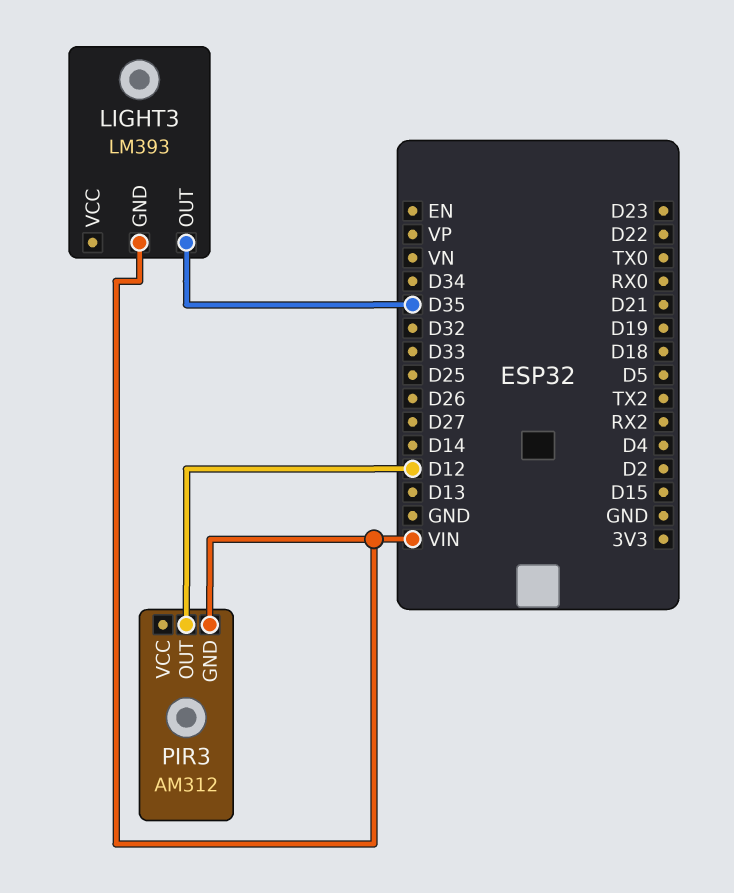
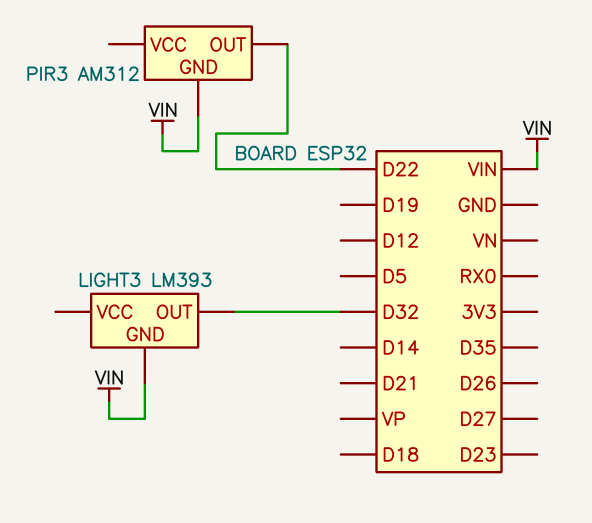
LIGHT3 pin OUT: D35 -> D32
PIR3 pin OUT: D12 -> D22

